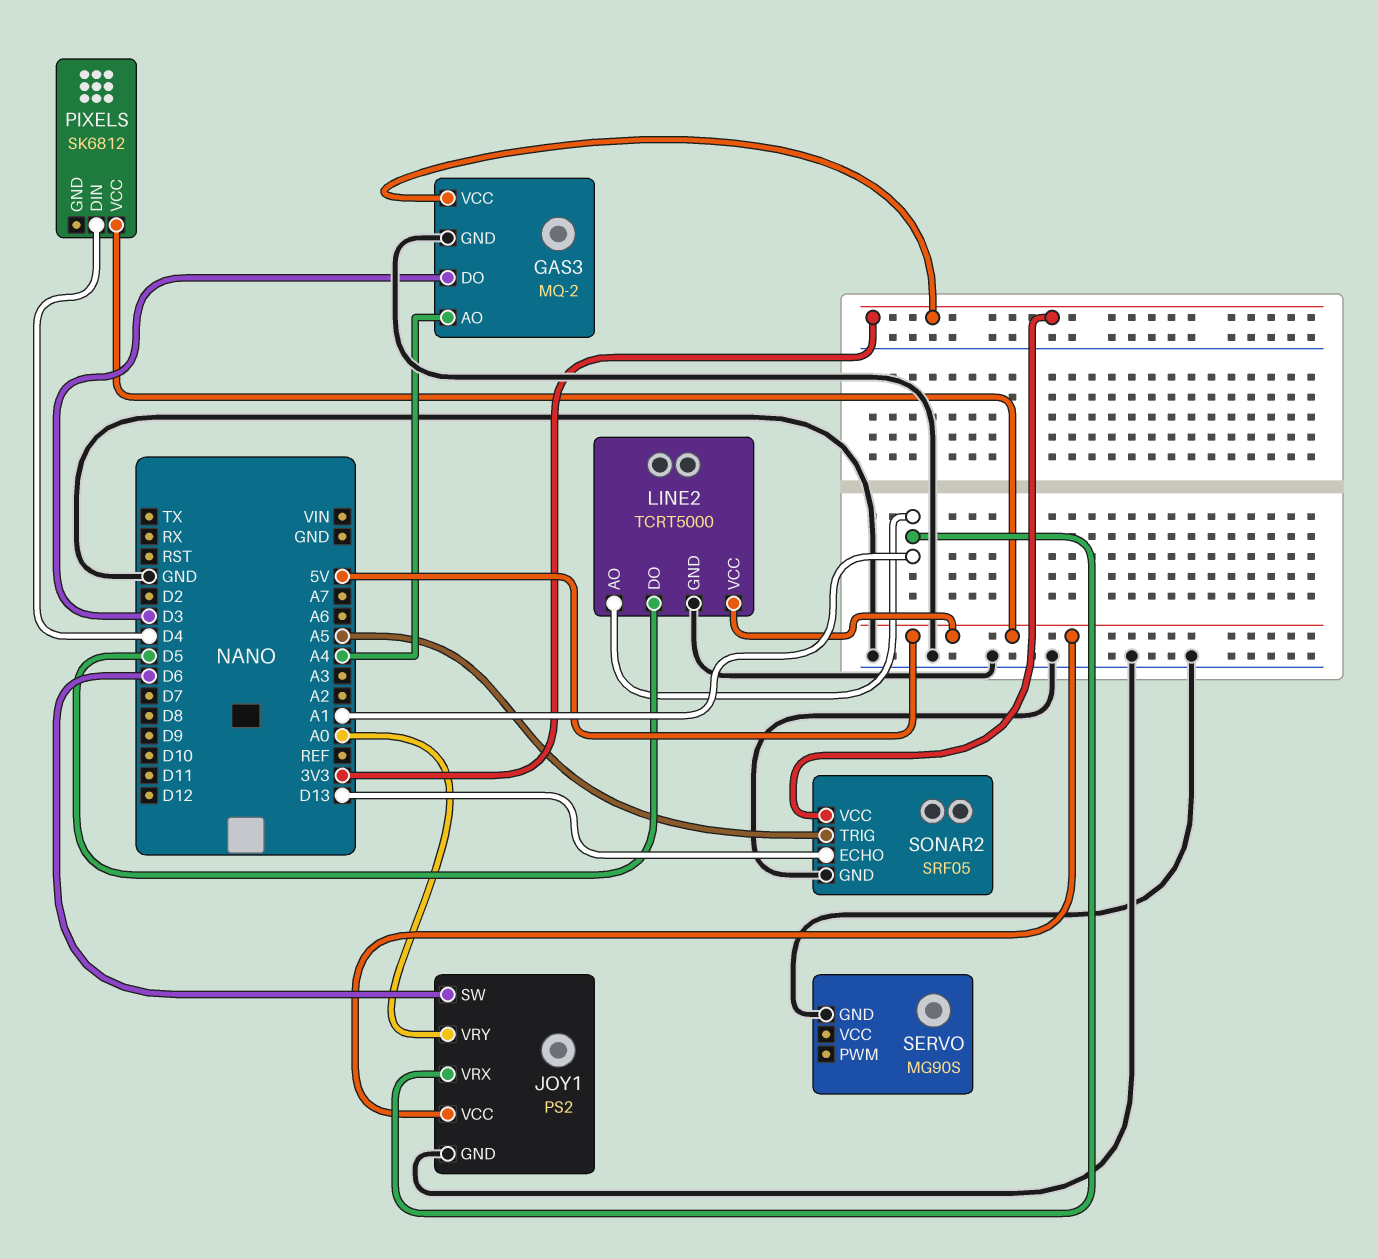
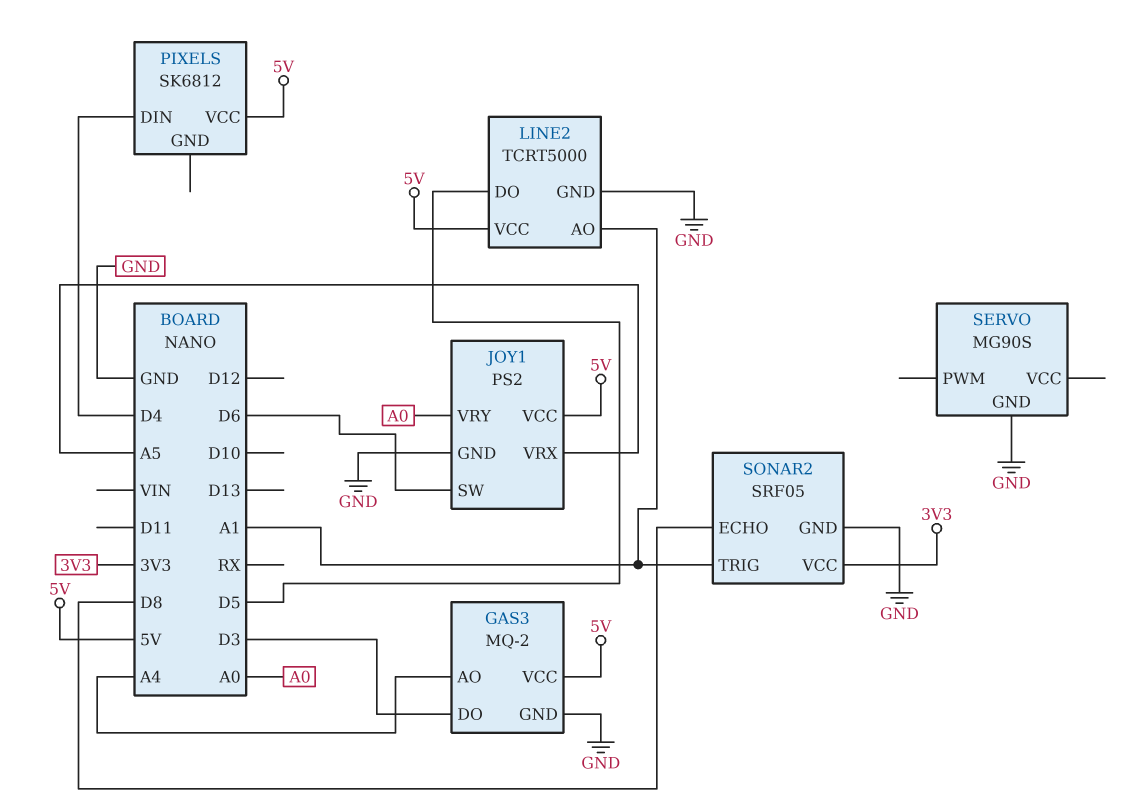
GAS3 pin VCC: 3V3 -> 5V
JOY1 pin VRX: A1 -> A5
SONAR2 pin ECHO: D13 -> D8
SONAR2 pin TRIG: A5 -> A1

